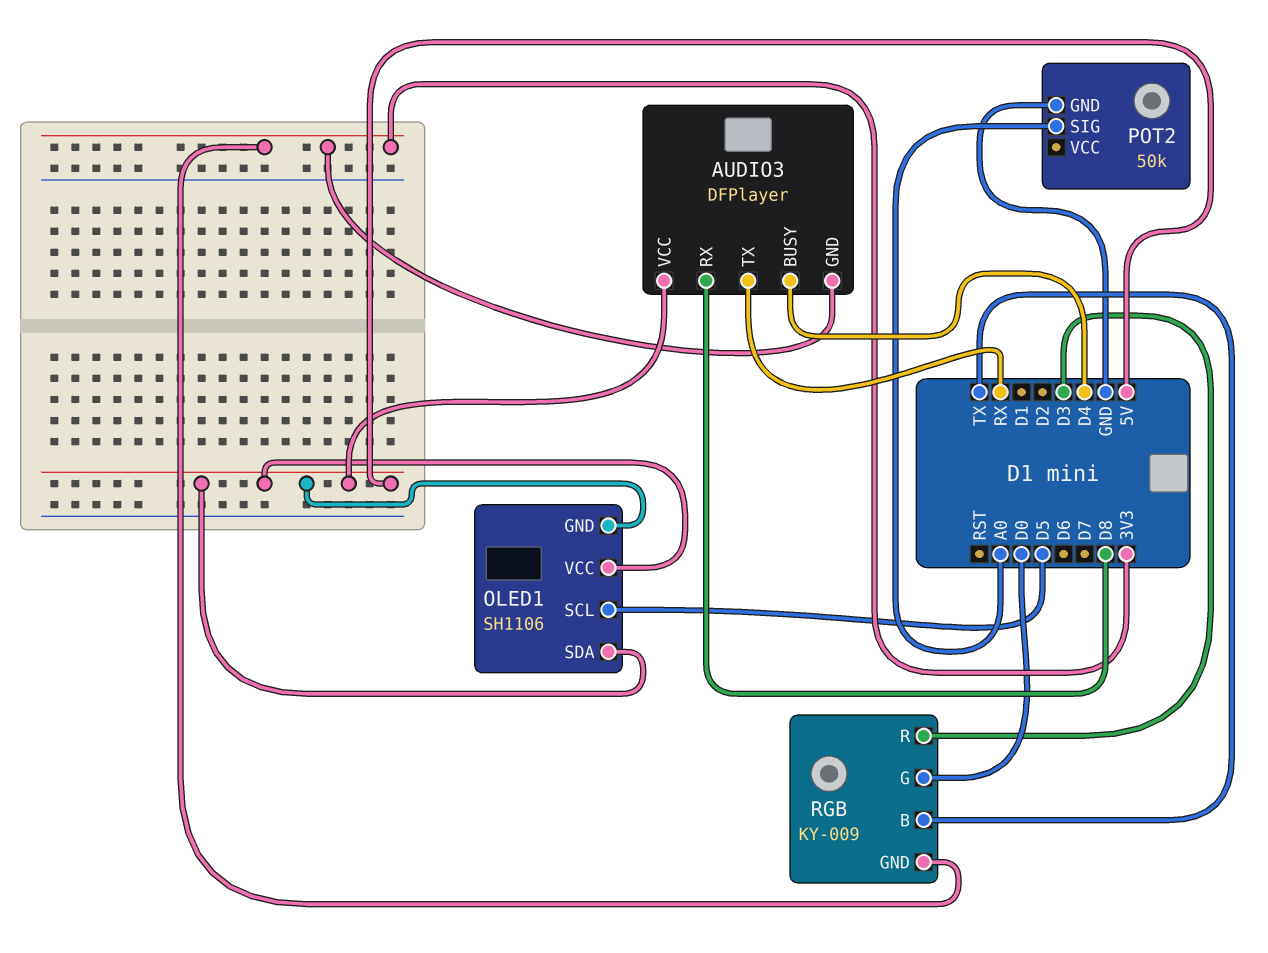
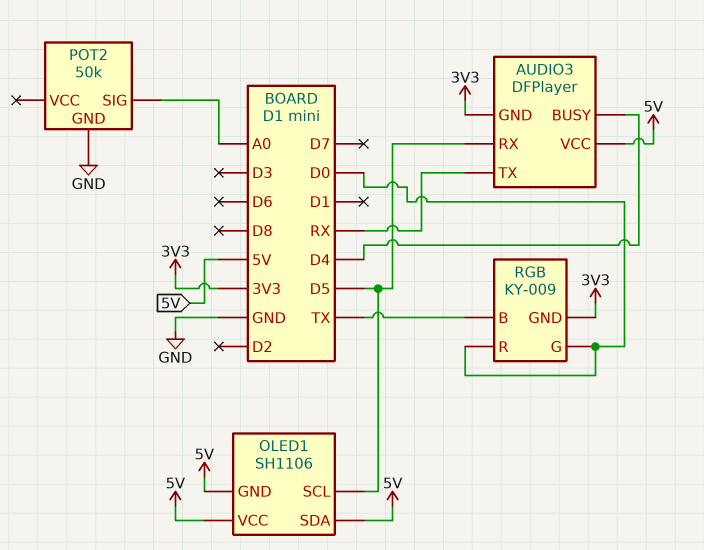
AUDIO3 pin RX: D8 -> D5
RGB pin R: D3 -> D0

